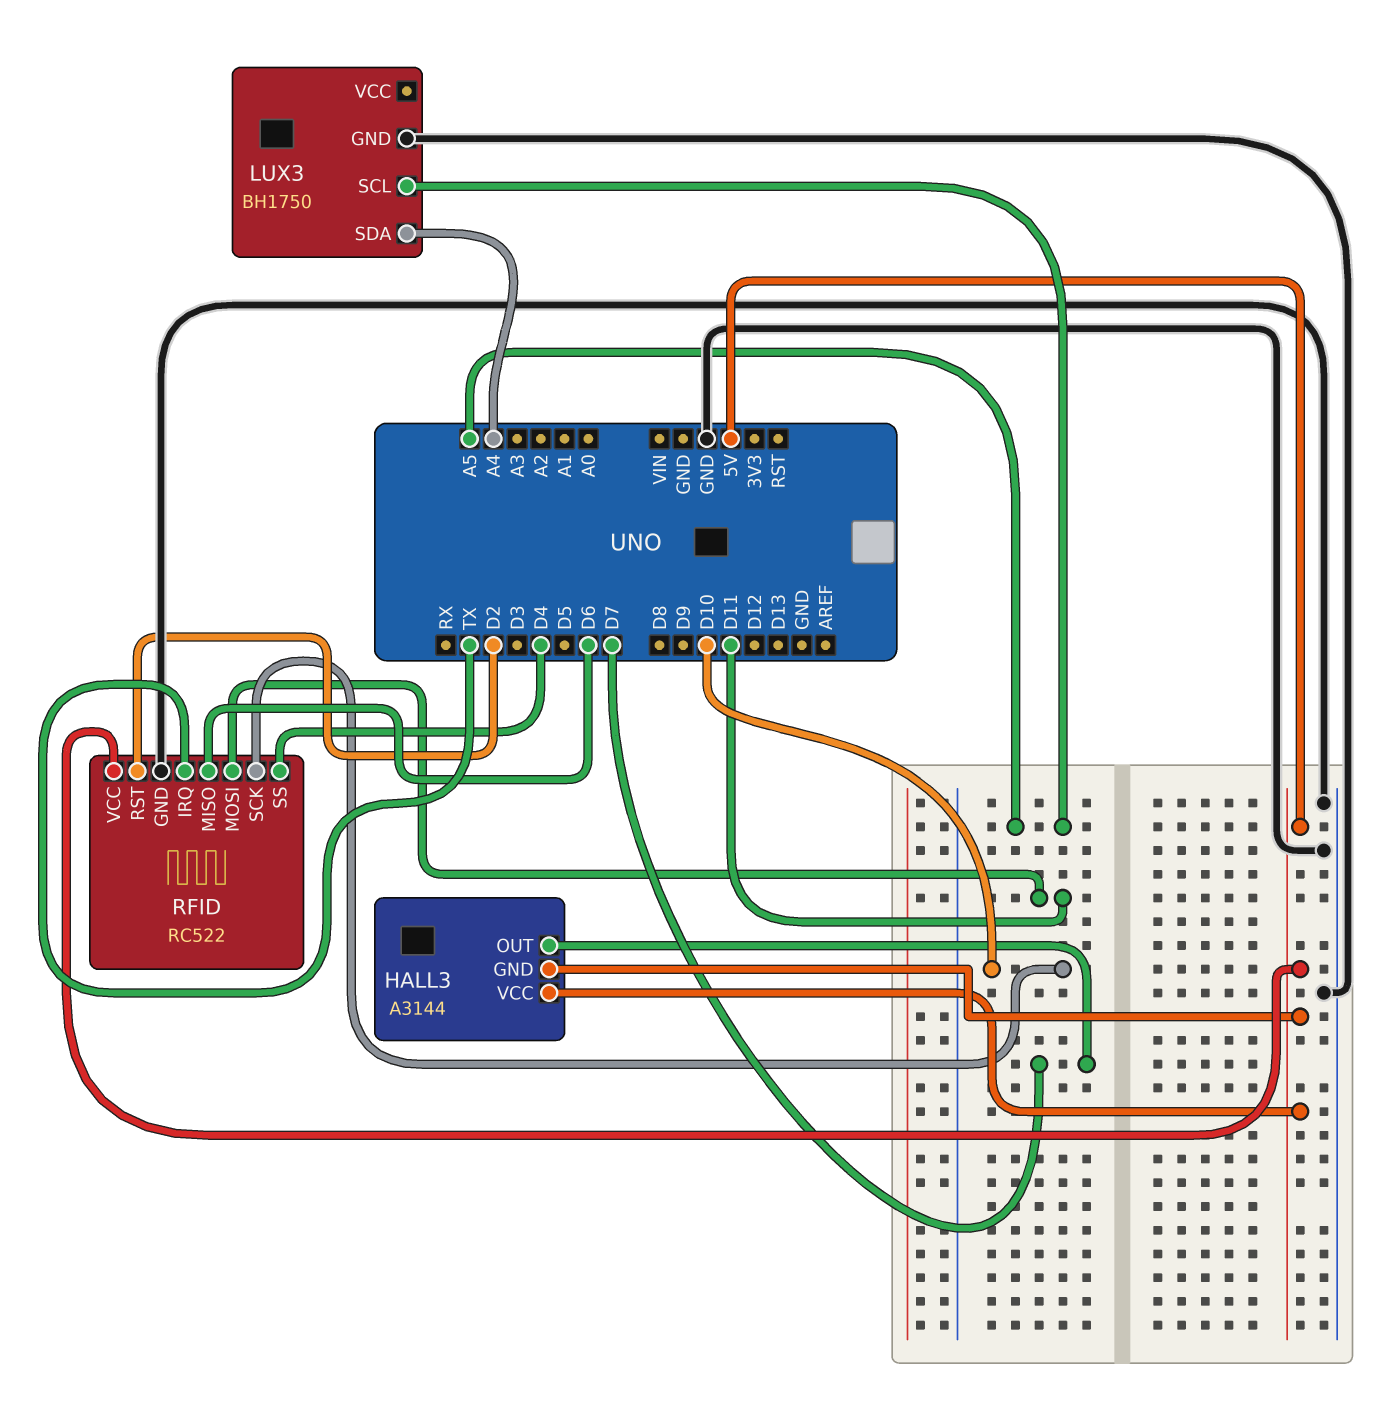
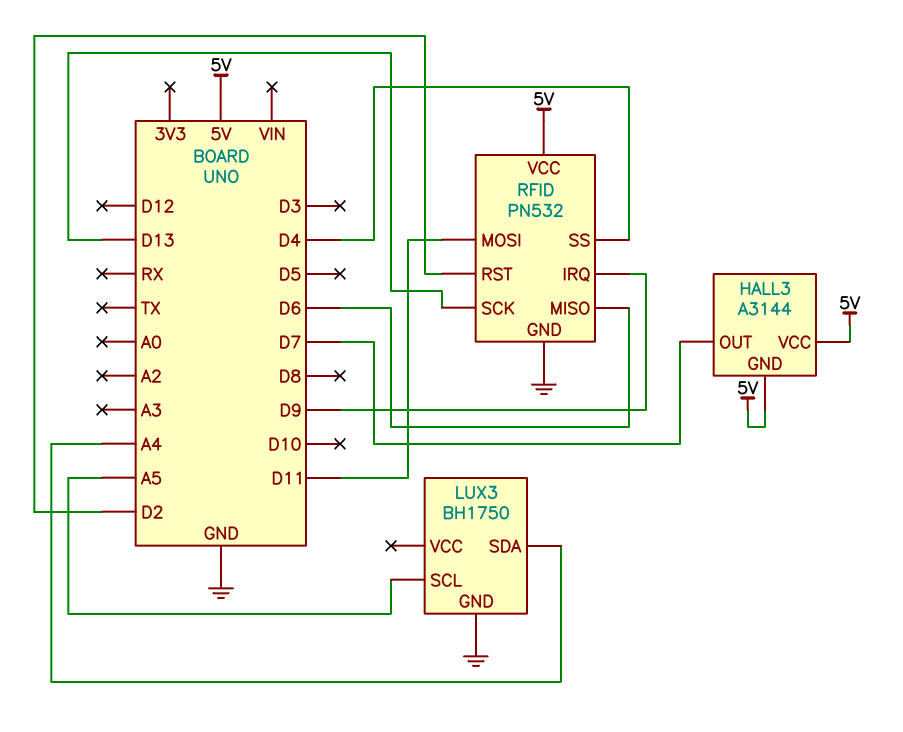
RFID: RC522 -> PN532
RFID pin IRQ: TX -> D9
RFID pin SCK: D10 -> D13

